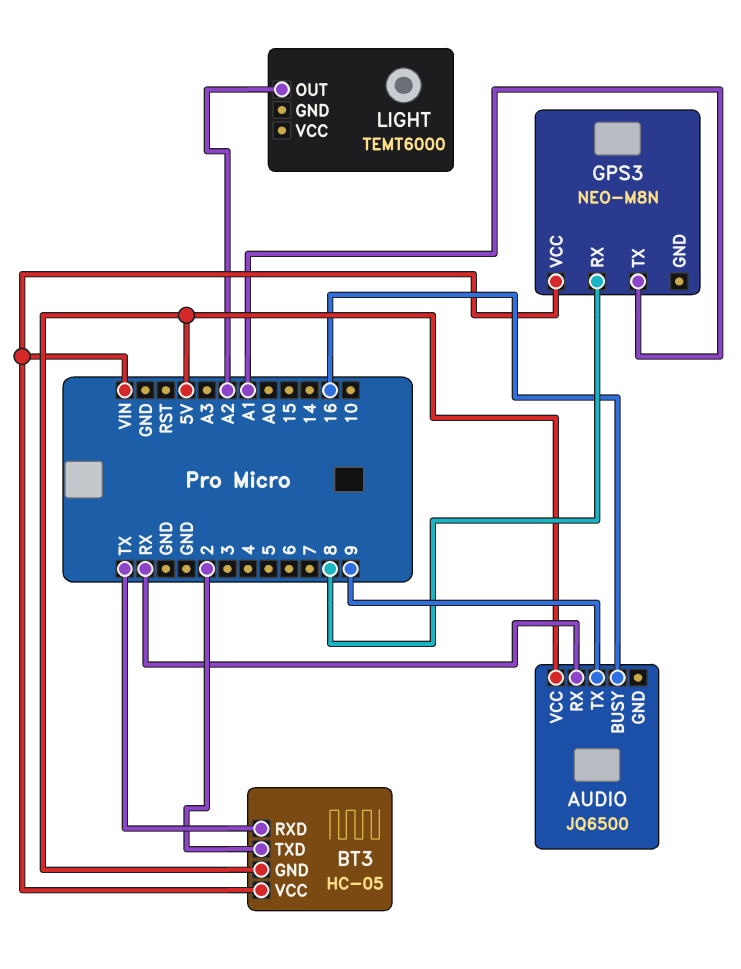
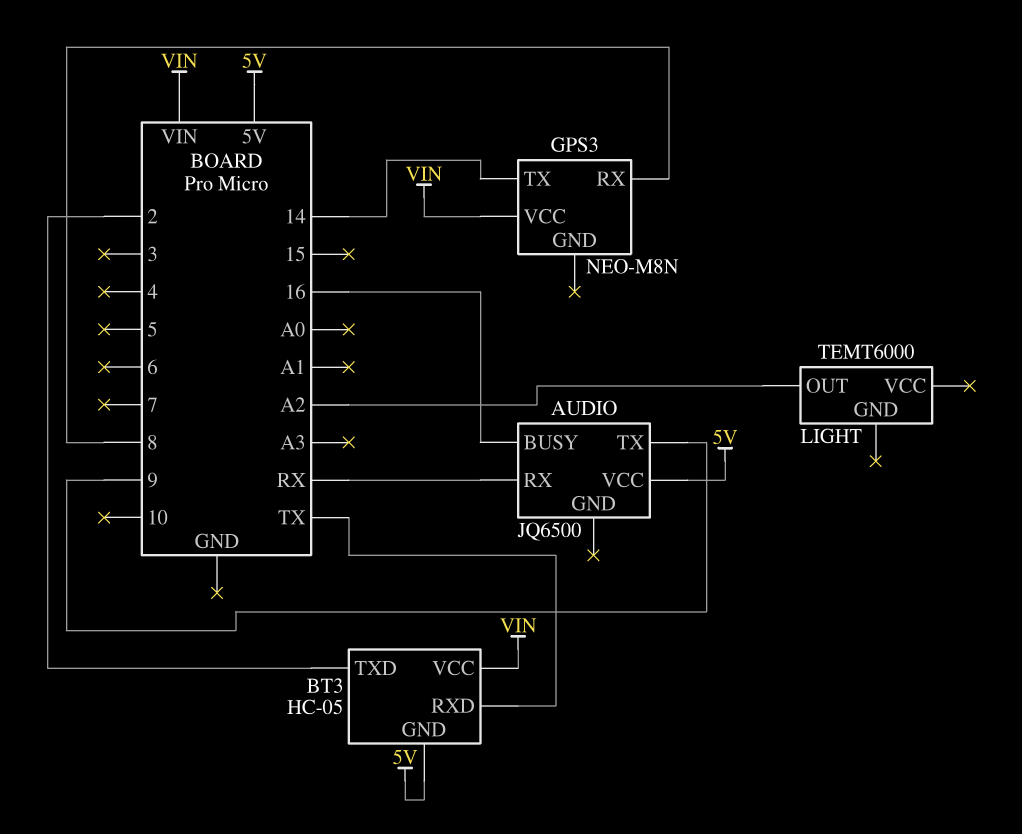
GPS3 pin TX: A1 -> 14

